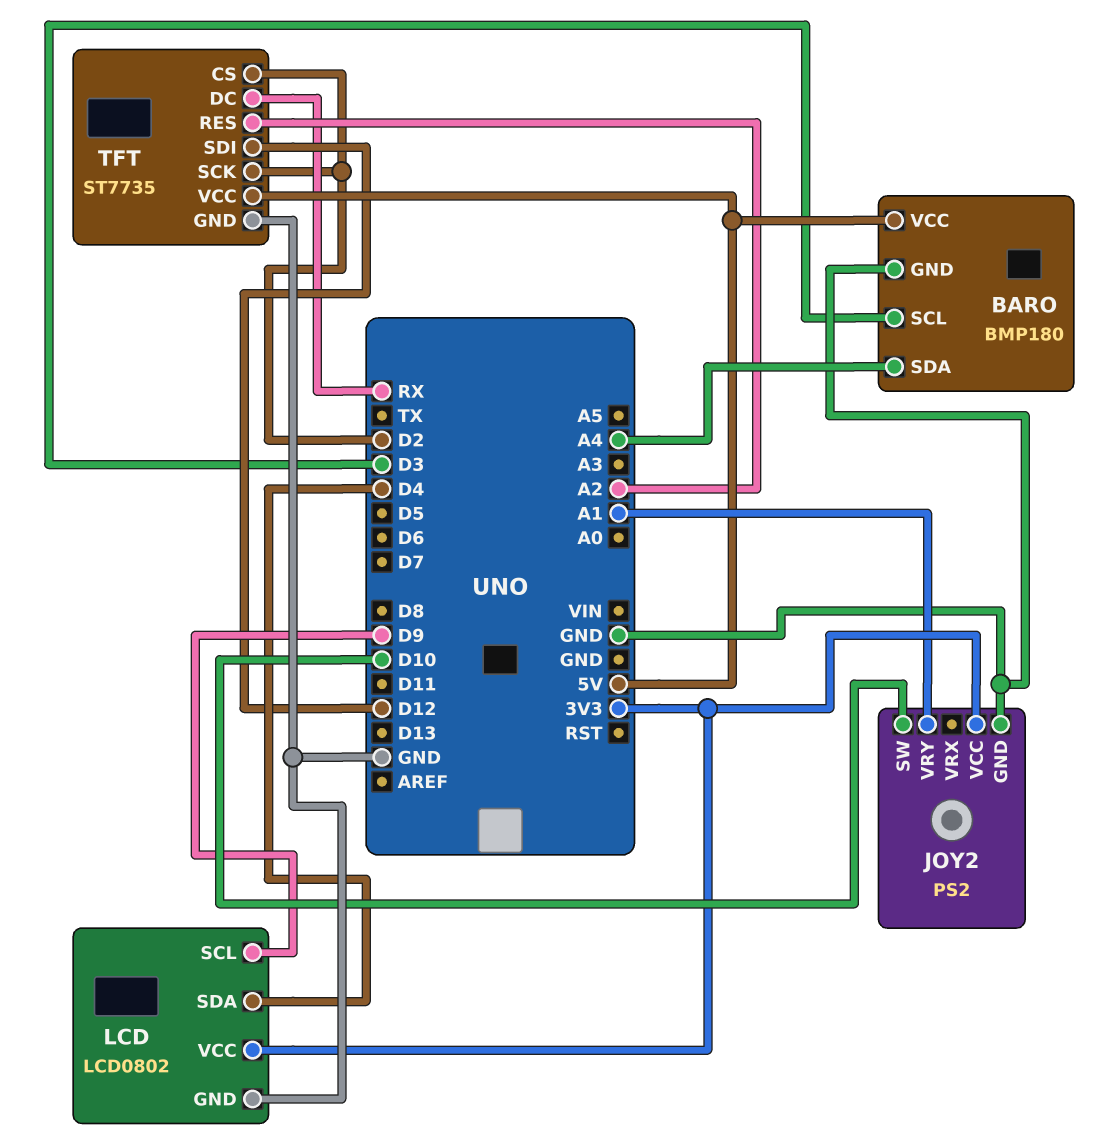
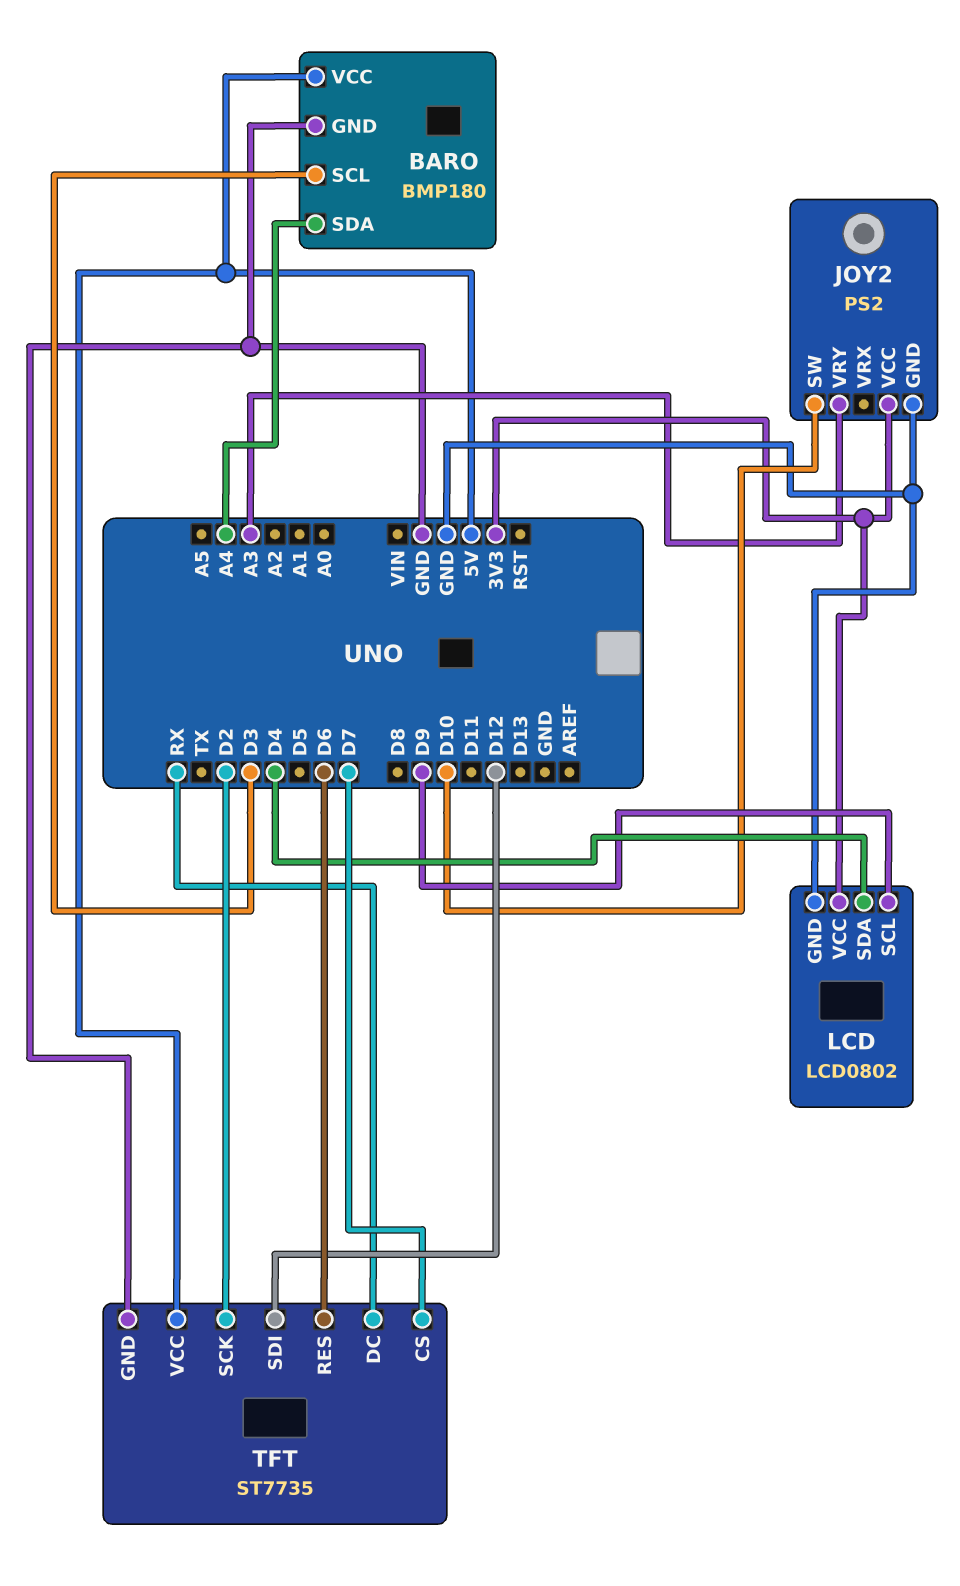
JOY2 pin VRY: A1 -> A3
TFT pin CS: D2 -> D7
TFT pin RES: A2 -> D6

